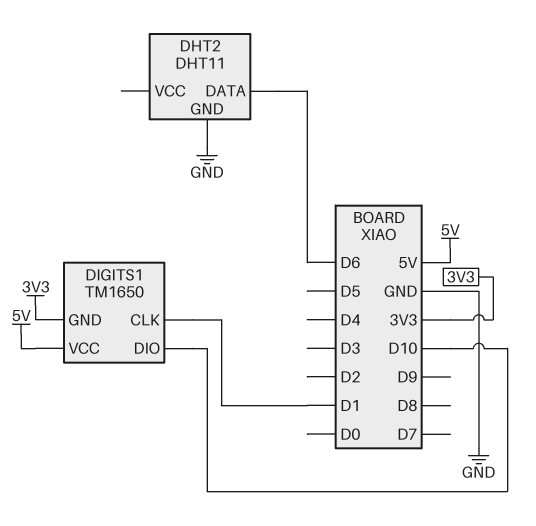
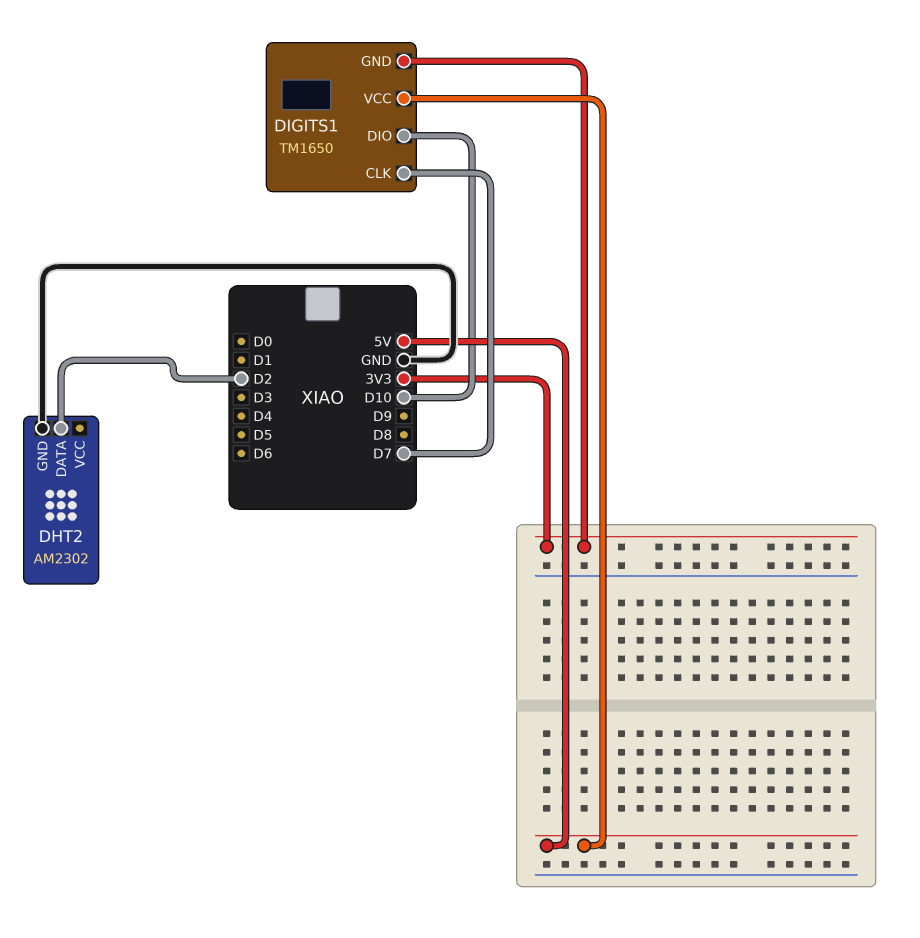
DHT2: DHT11 -> AM2302
DHT2 pin DATA: D6 -> D2
DIGITS1 pin CLK: D1 -> D7

